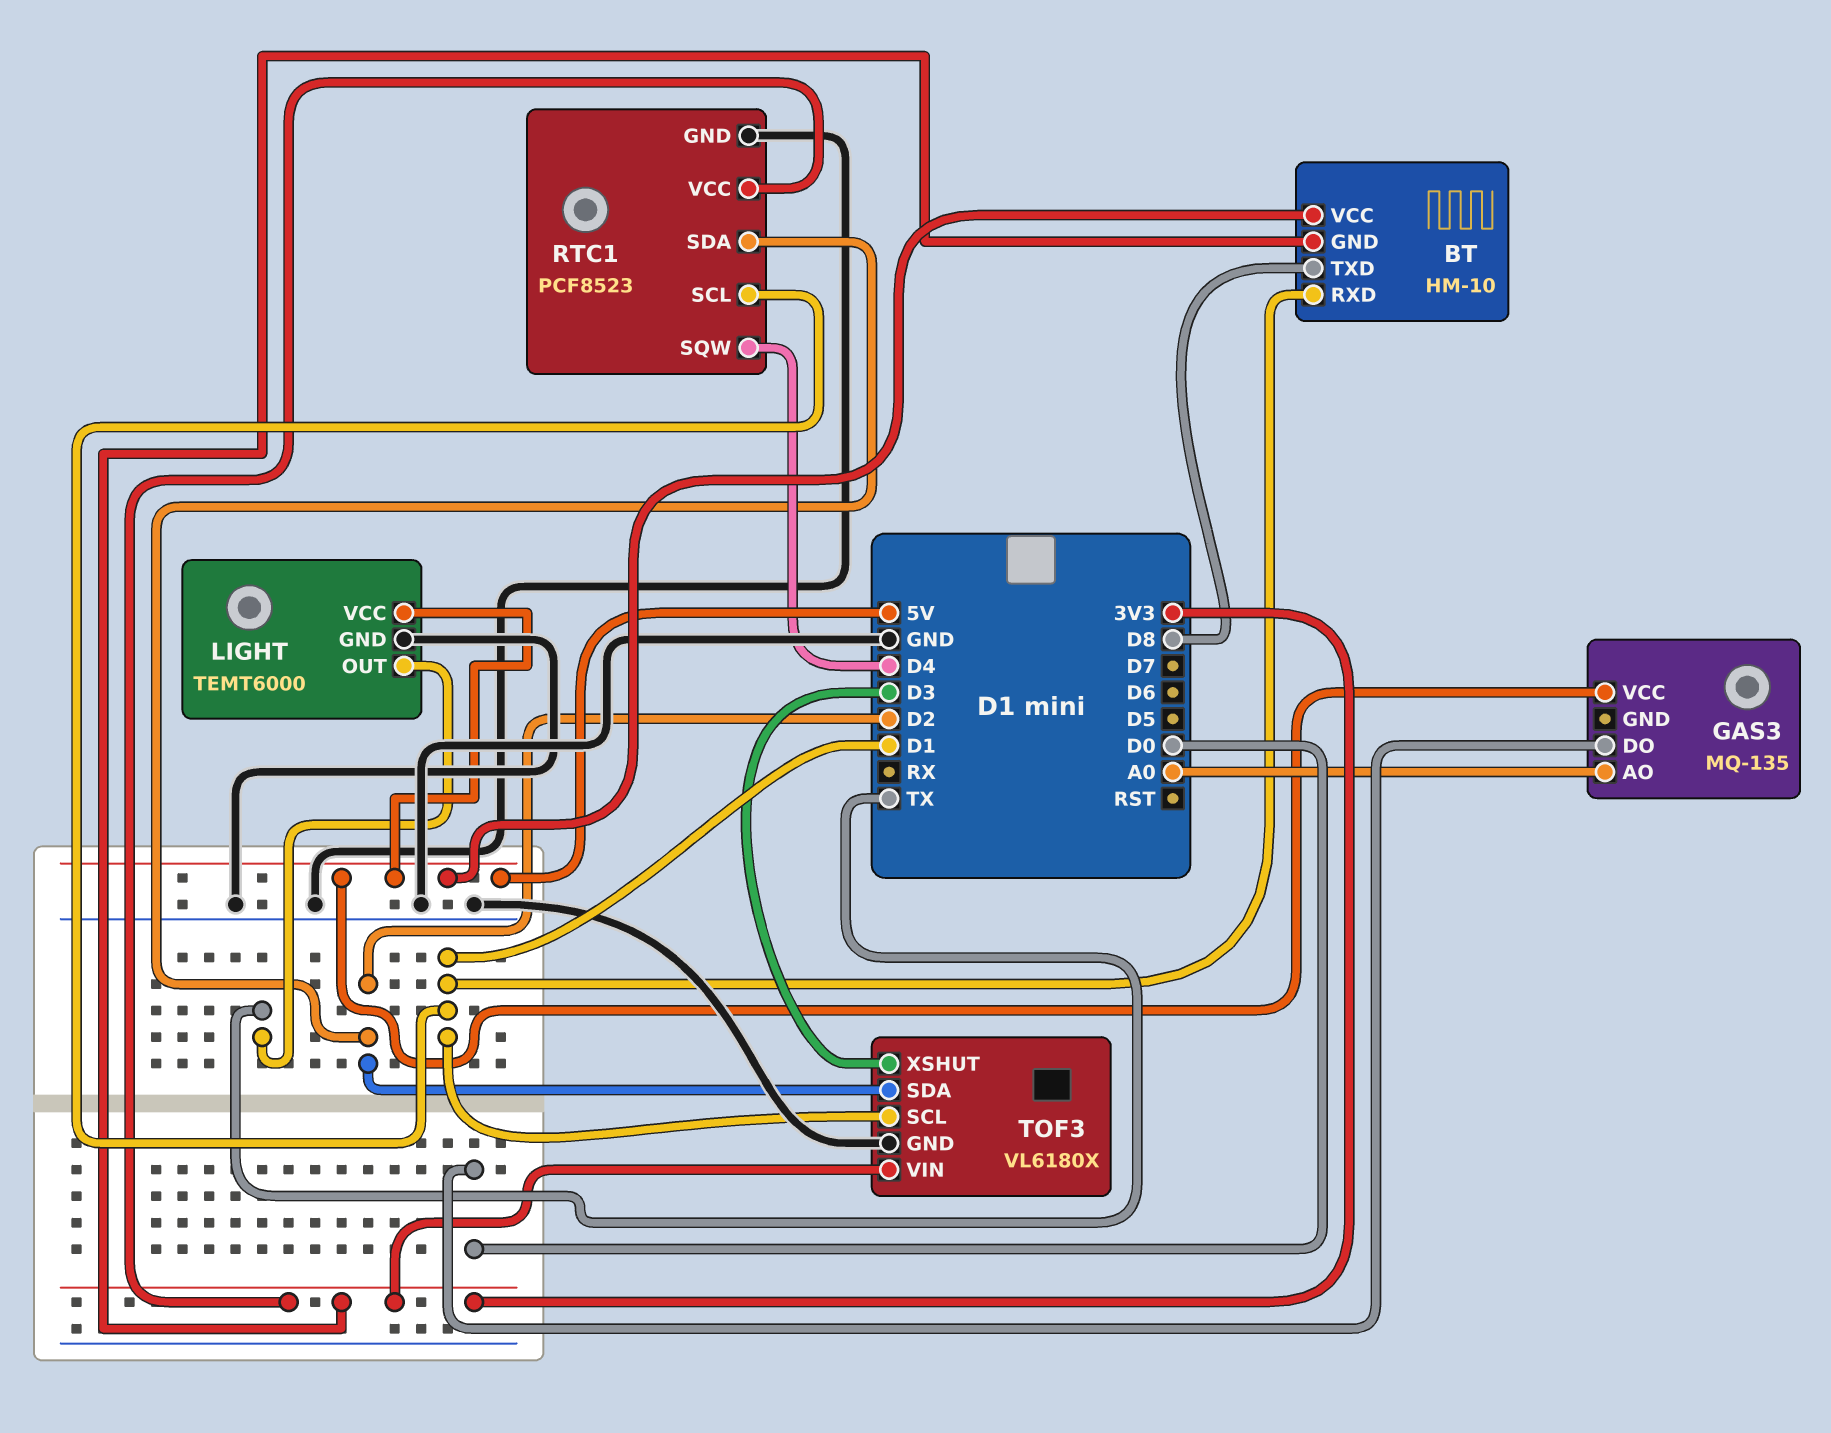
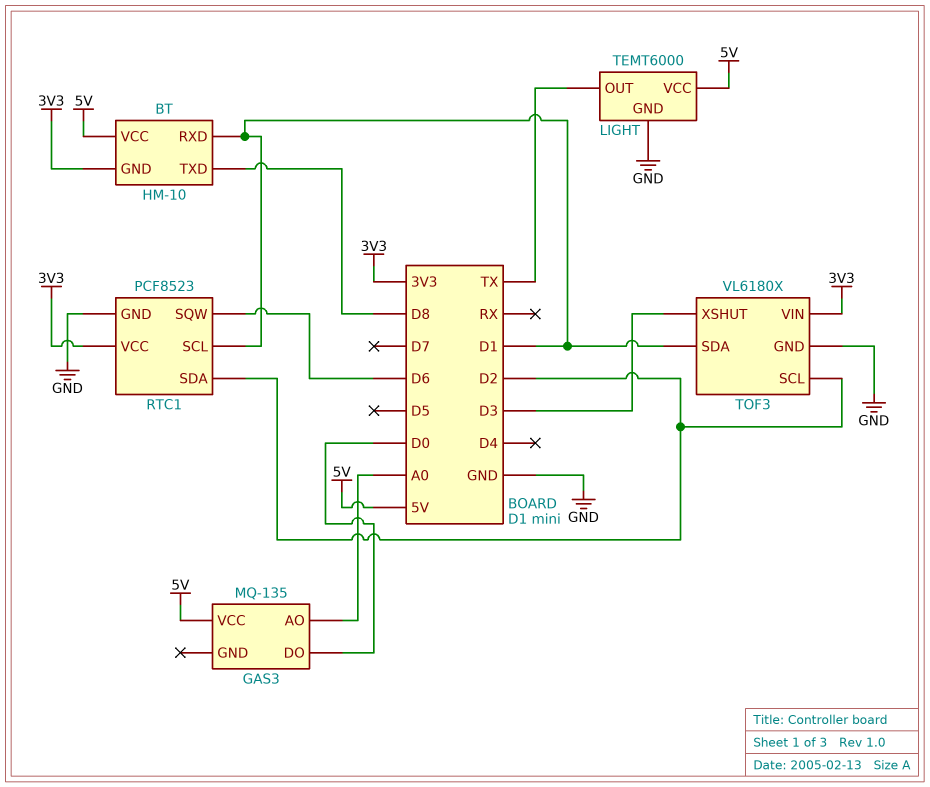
RTC1 pin SQW: D4 -> D6
TOF3 pin SCL: D1 -> D2
TOF3 pin SDA: D2 -> D1

